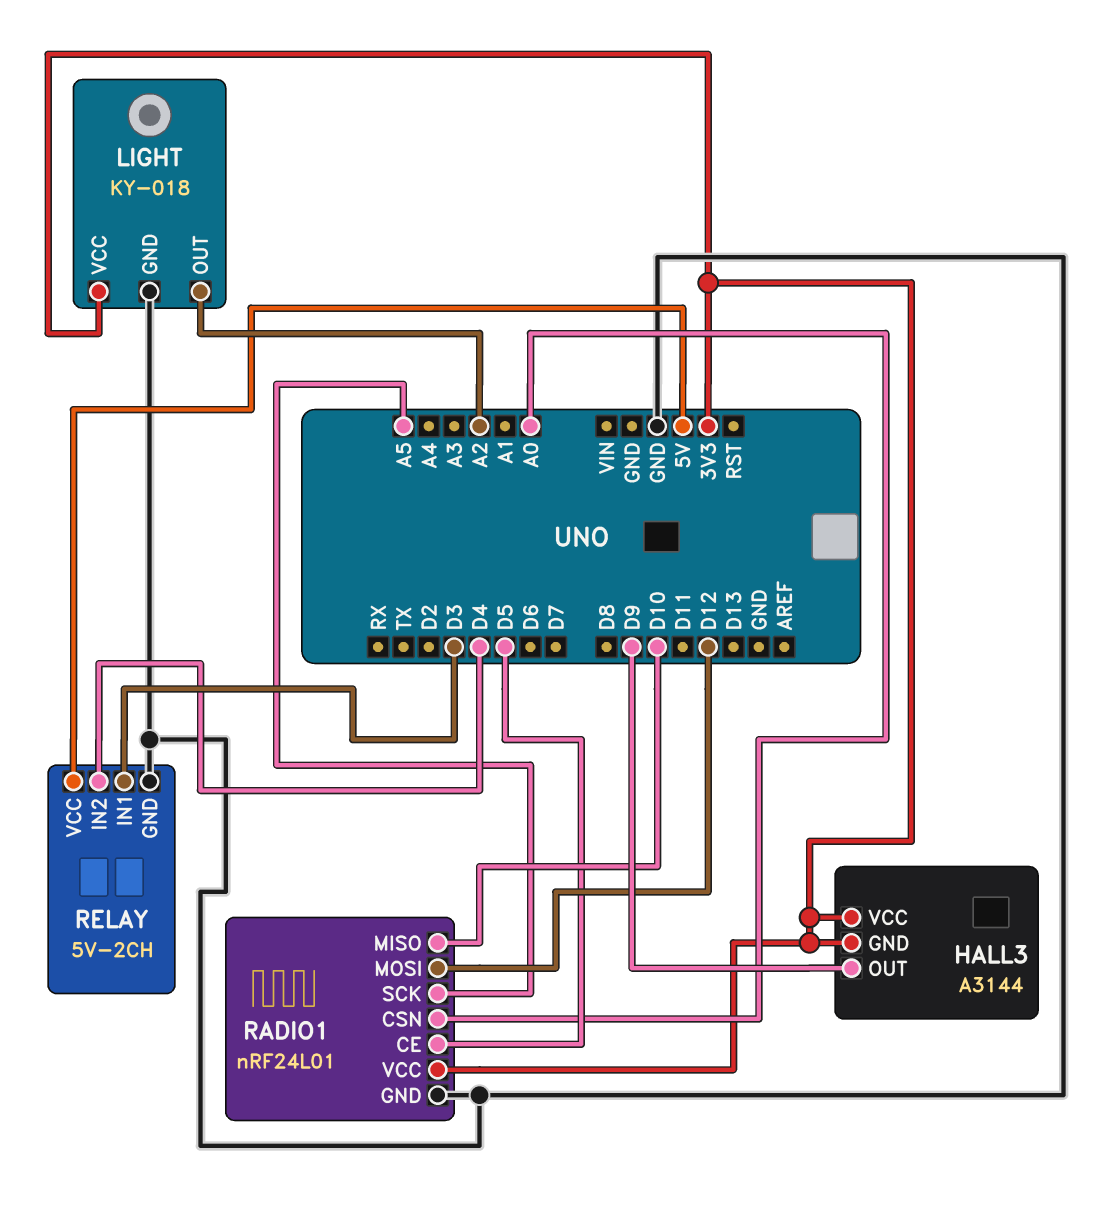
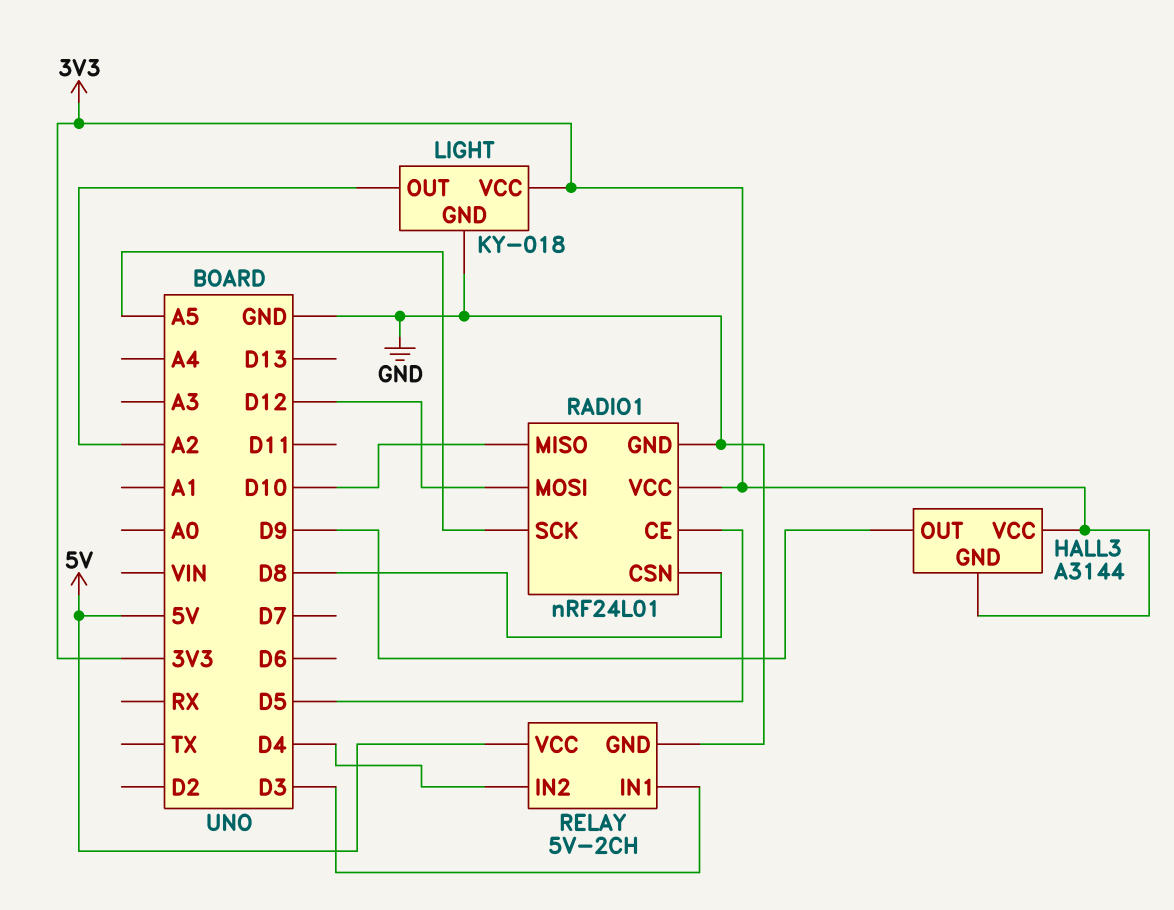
RADIO1 pin CSN: A0 -> D8

